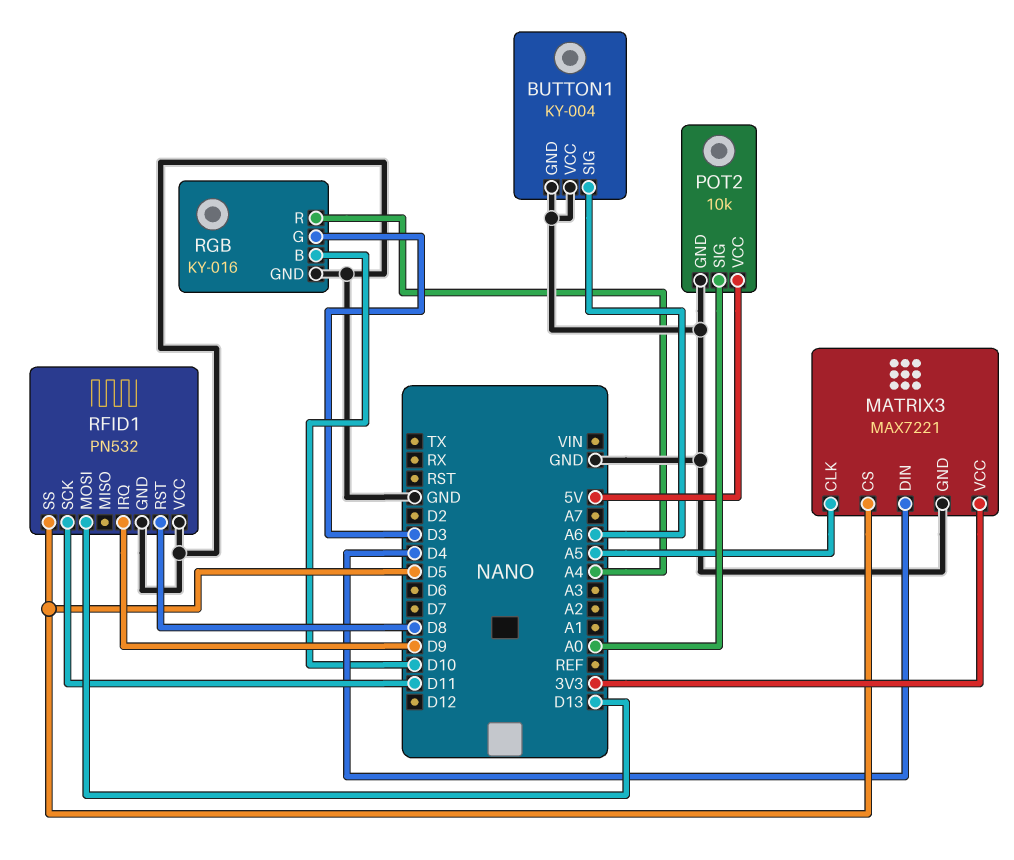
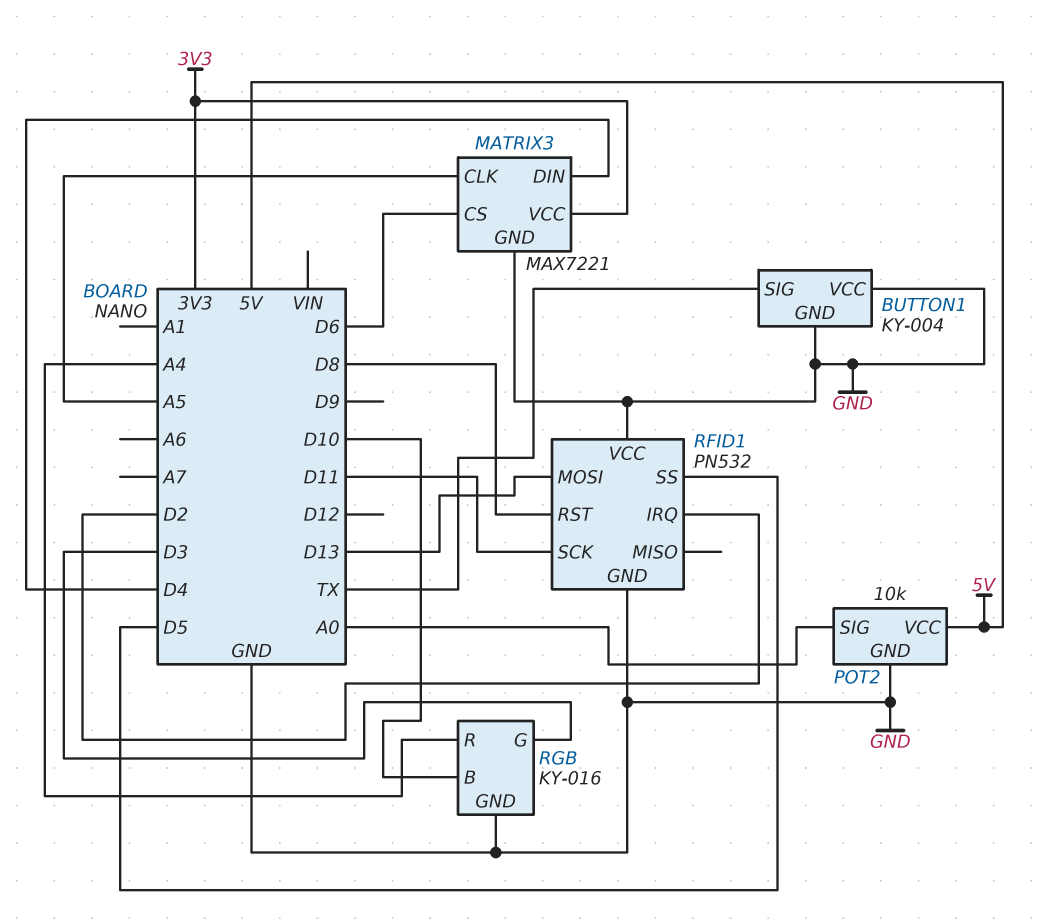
BUTTON1 pin SIG: A6 -> TX
MATRIX3 pin CS: D5 -> D6
RFID1 pin IRQ: D9 -> D2

